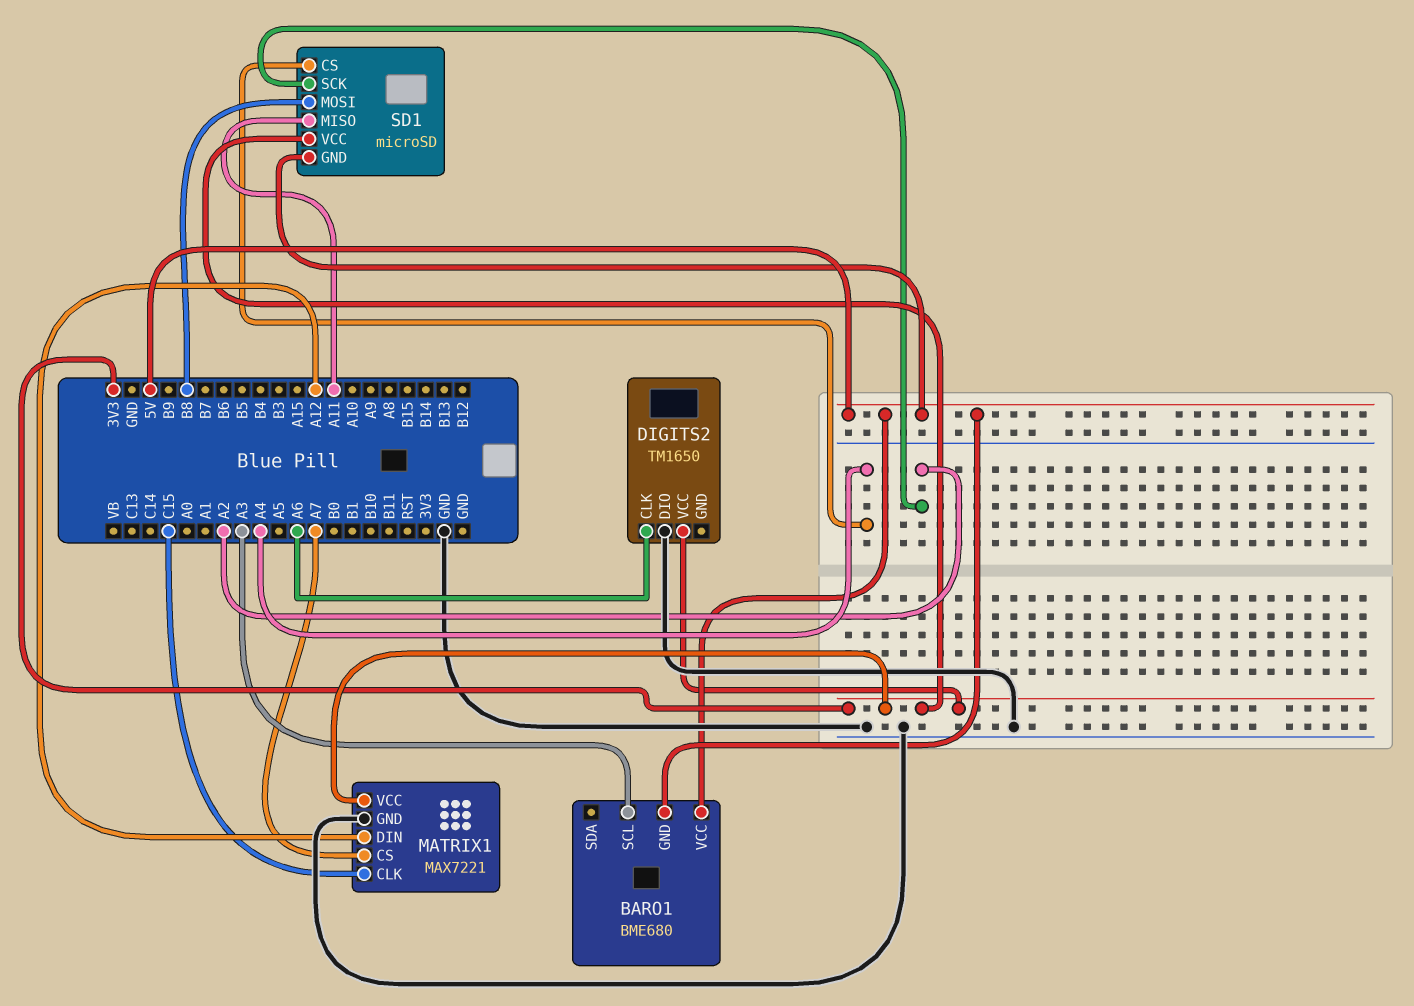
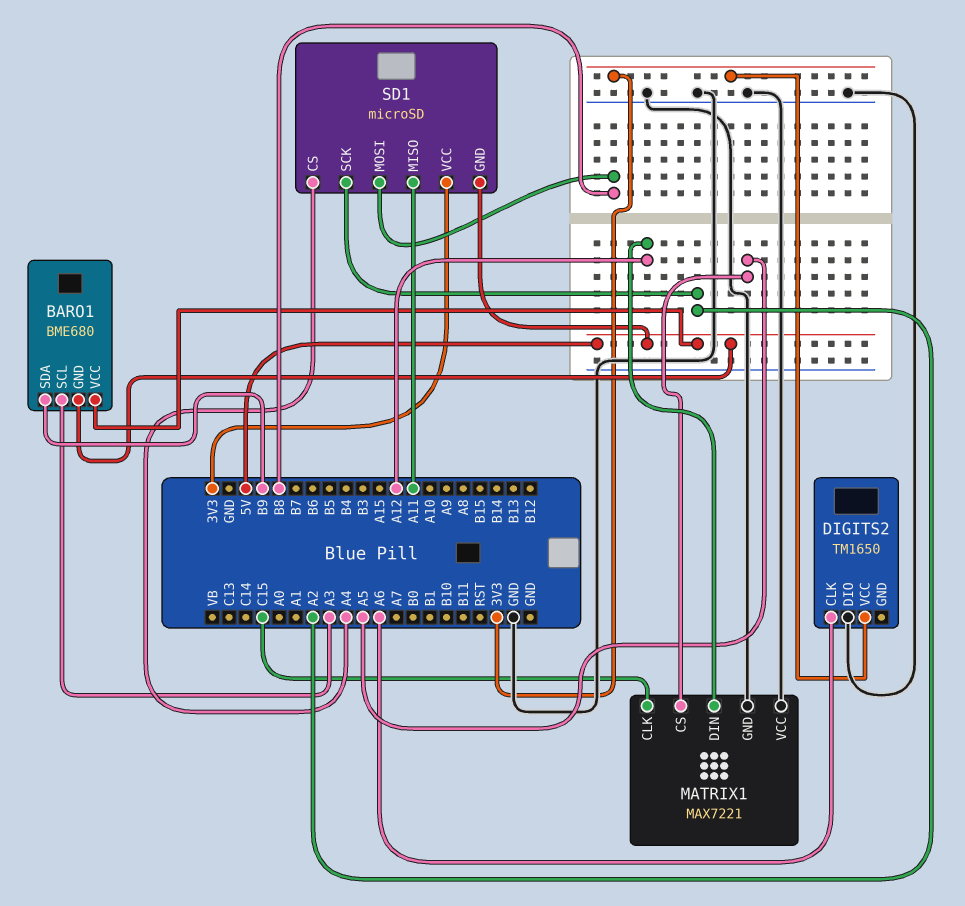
BARO1 pin SDA: none -> B9
MATRIX1 pin CS: A7 -> A5
MATRIX1 pin VCC: 3V3 -> GND

